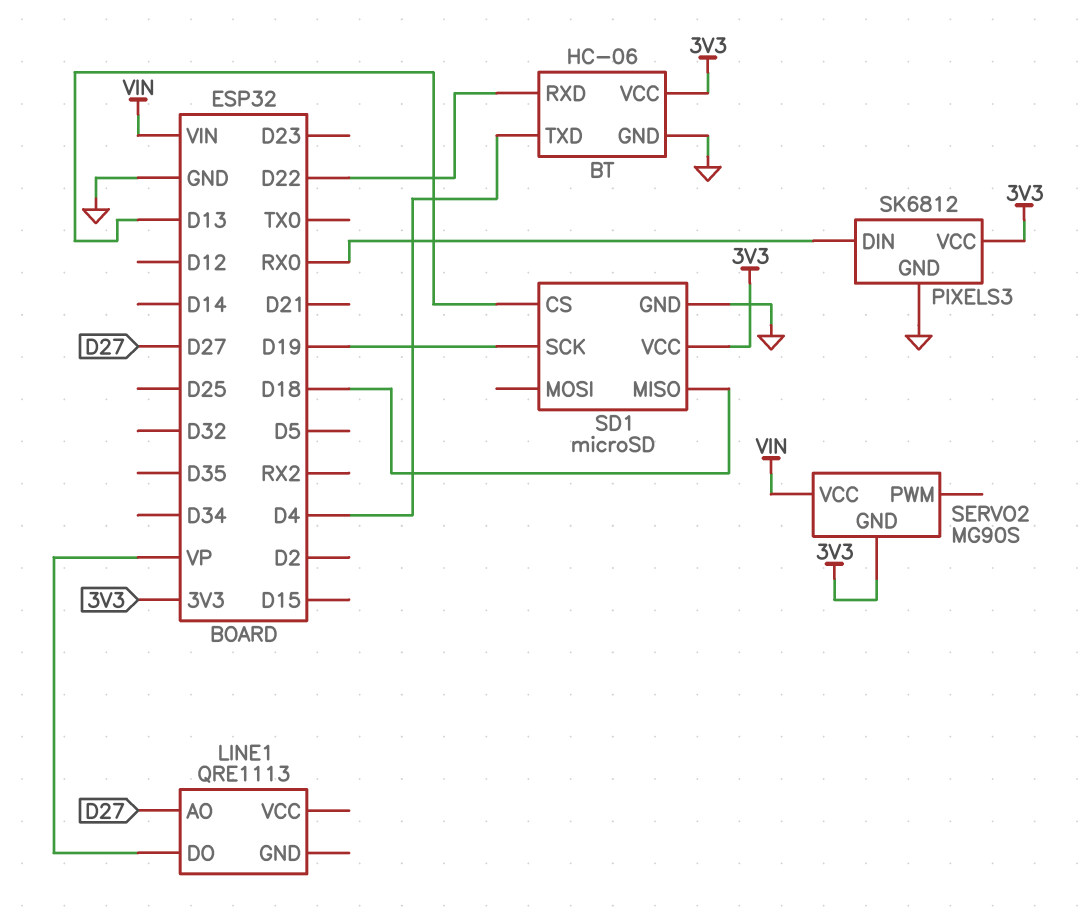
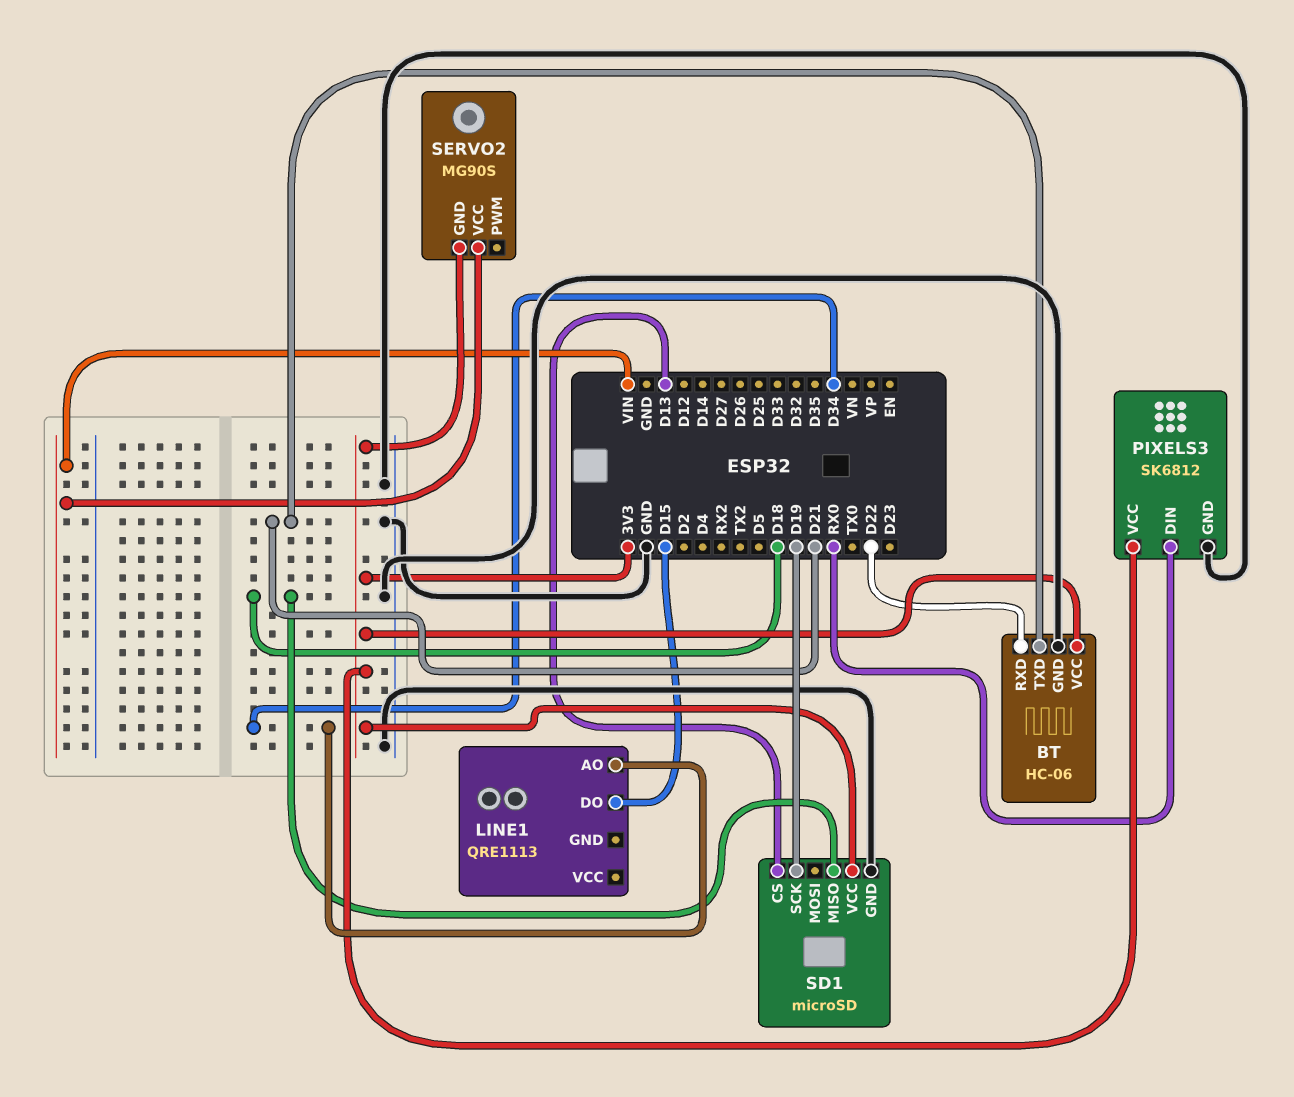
BT pin TXD: D4 -> D21
LINE1 pin AO: D27 -> D34
LINE1 pin DO: VP -> D15

